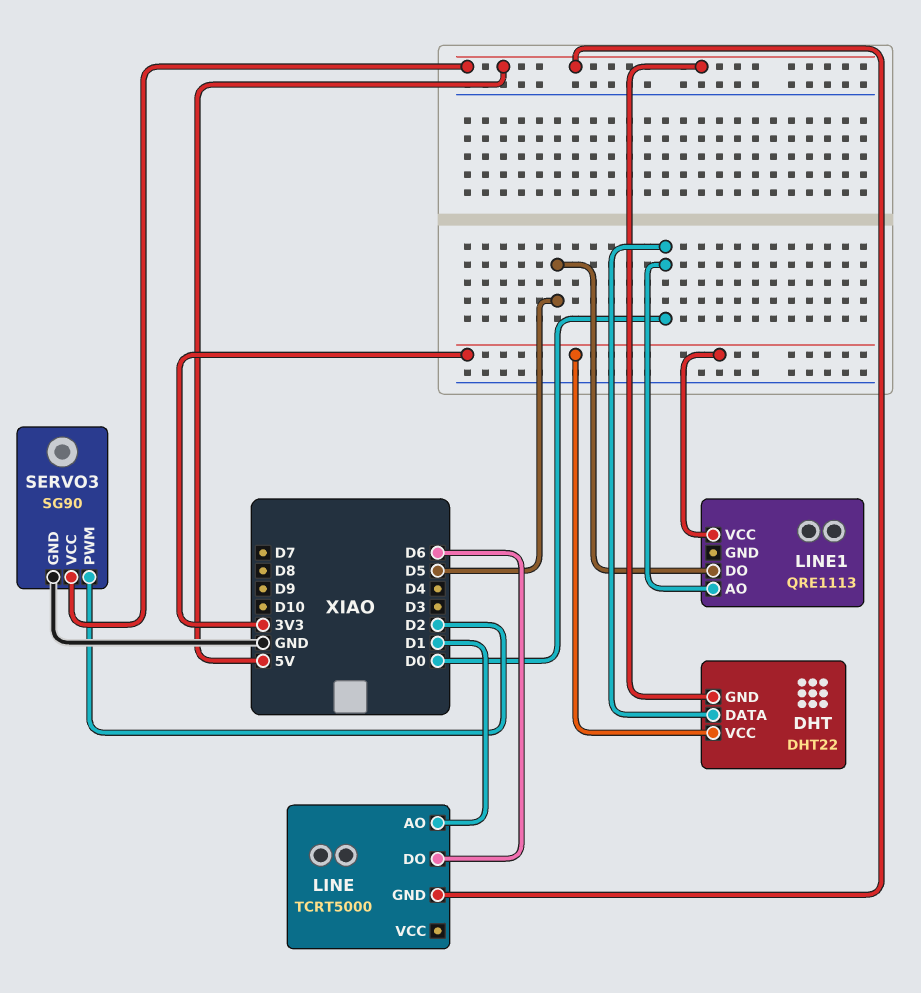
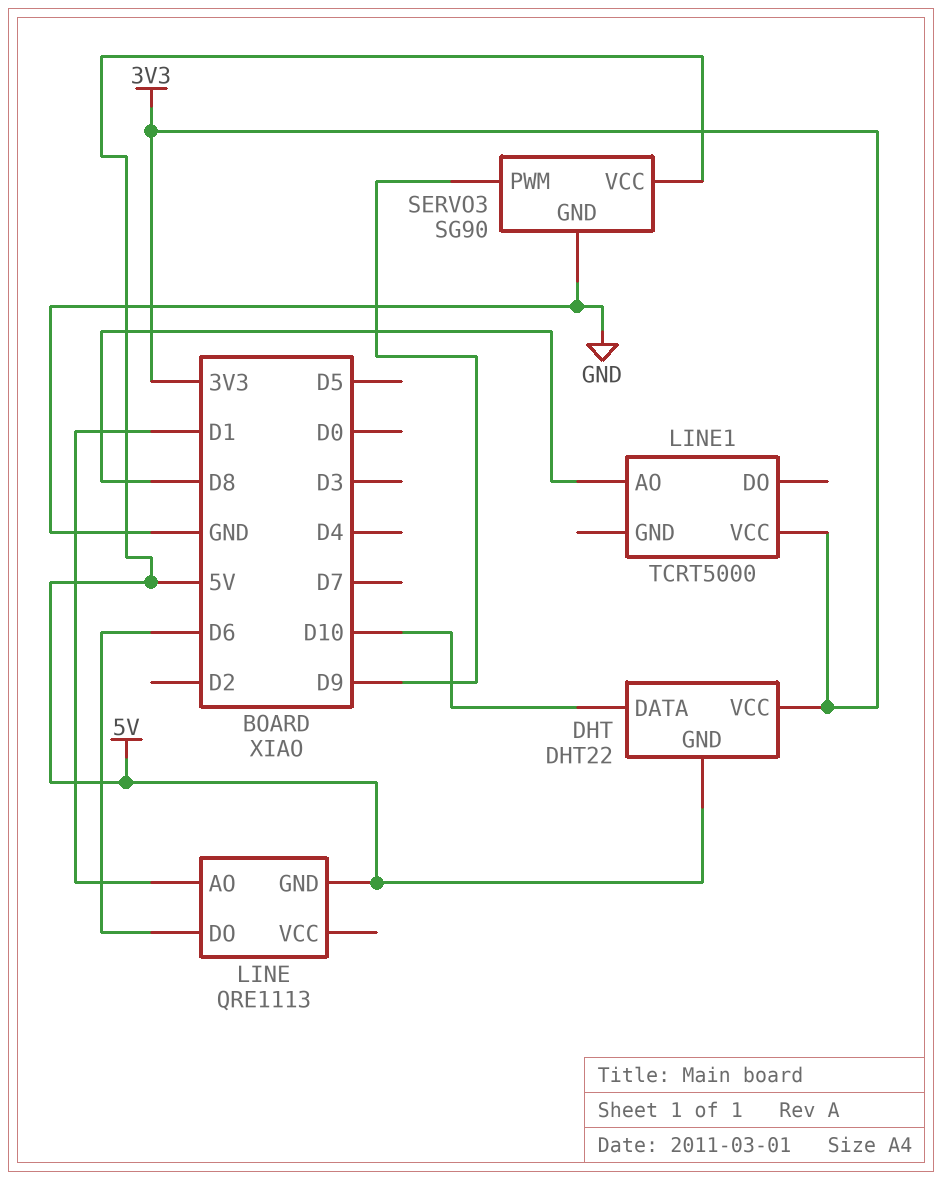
DHT pin DATA: D0 -> D10
LINE: TCRT5000 -> QRE1113
LINE1: QRE1113 -> TCRT5000
LINE1 pin AO: D0 -> D8
LINE1 pin DO: D5 -> none
SERVO3 pin PWM: D2 -> D9

